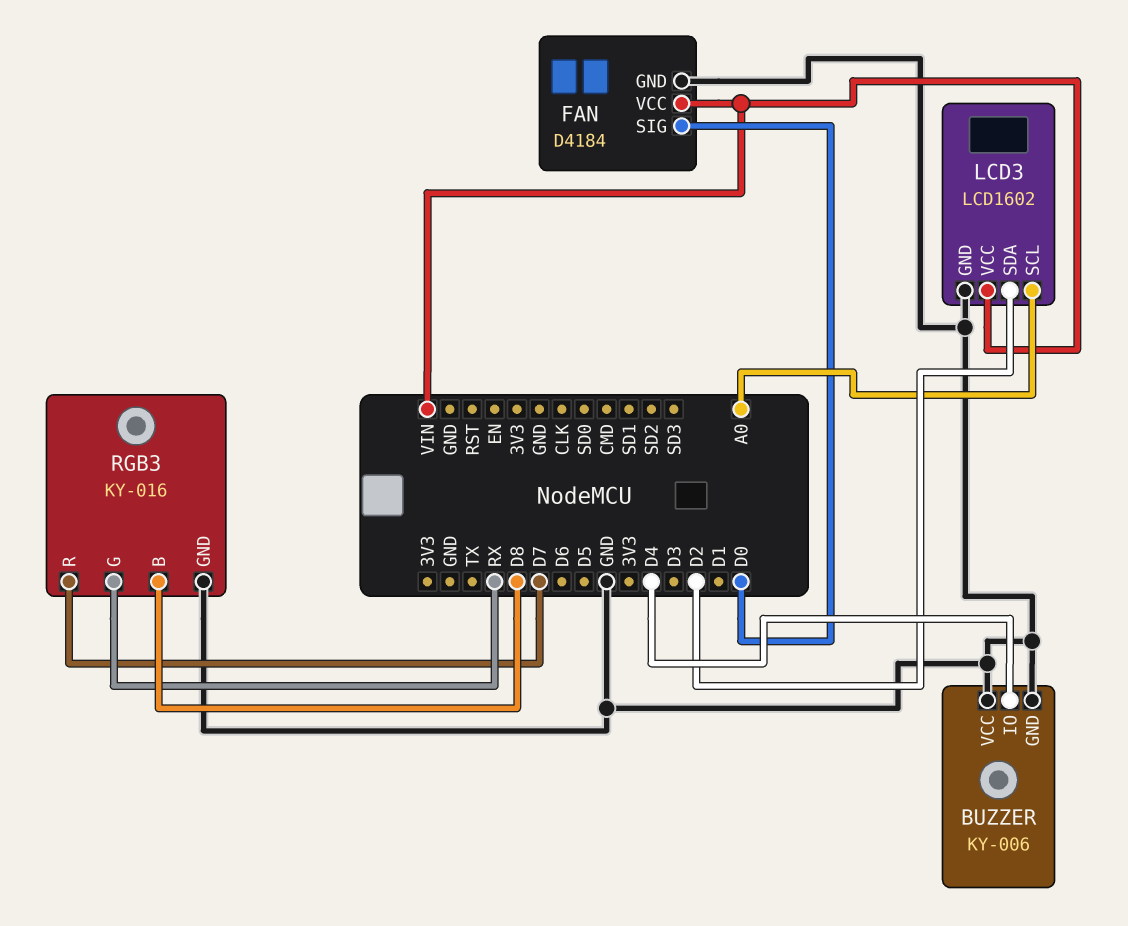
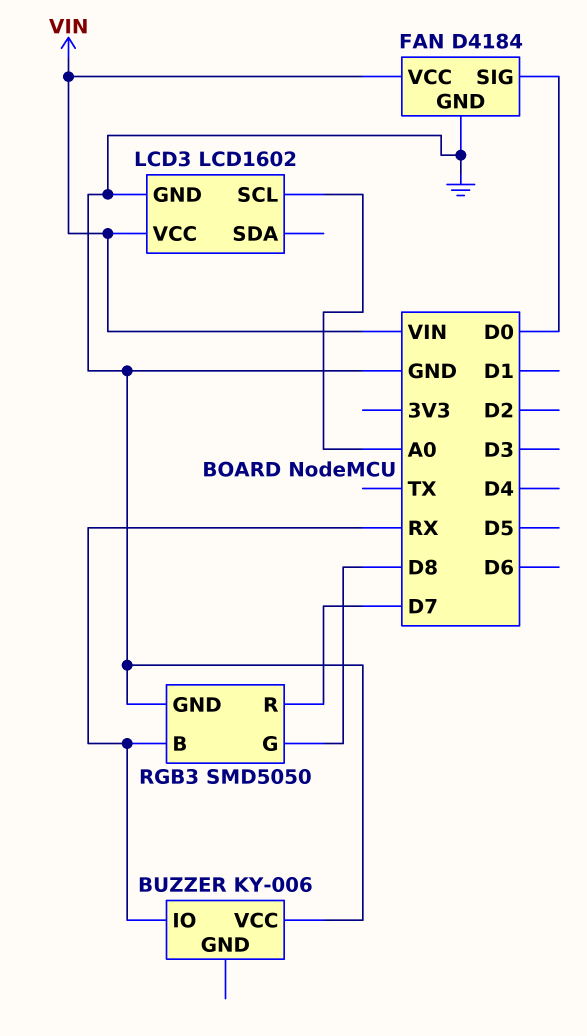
BUZZER pin GND: GND -> none
BUZZER pin IO: D4 -> RX
LCD3 pin SDA: D2 -> none
RGB3: KY-016 -> SMD5050
RGB3 pin B: D8 -> RX
RGB3 pin G: RX -> D8

